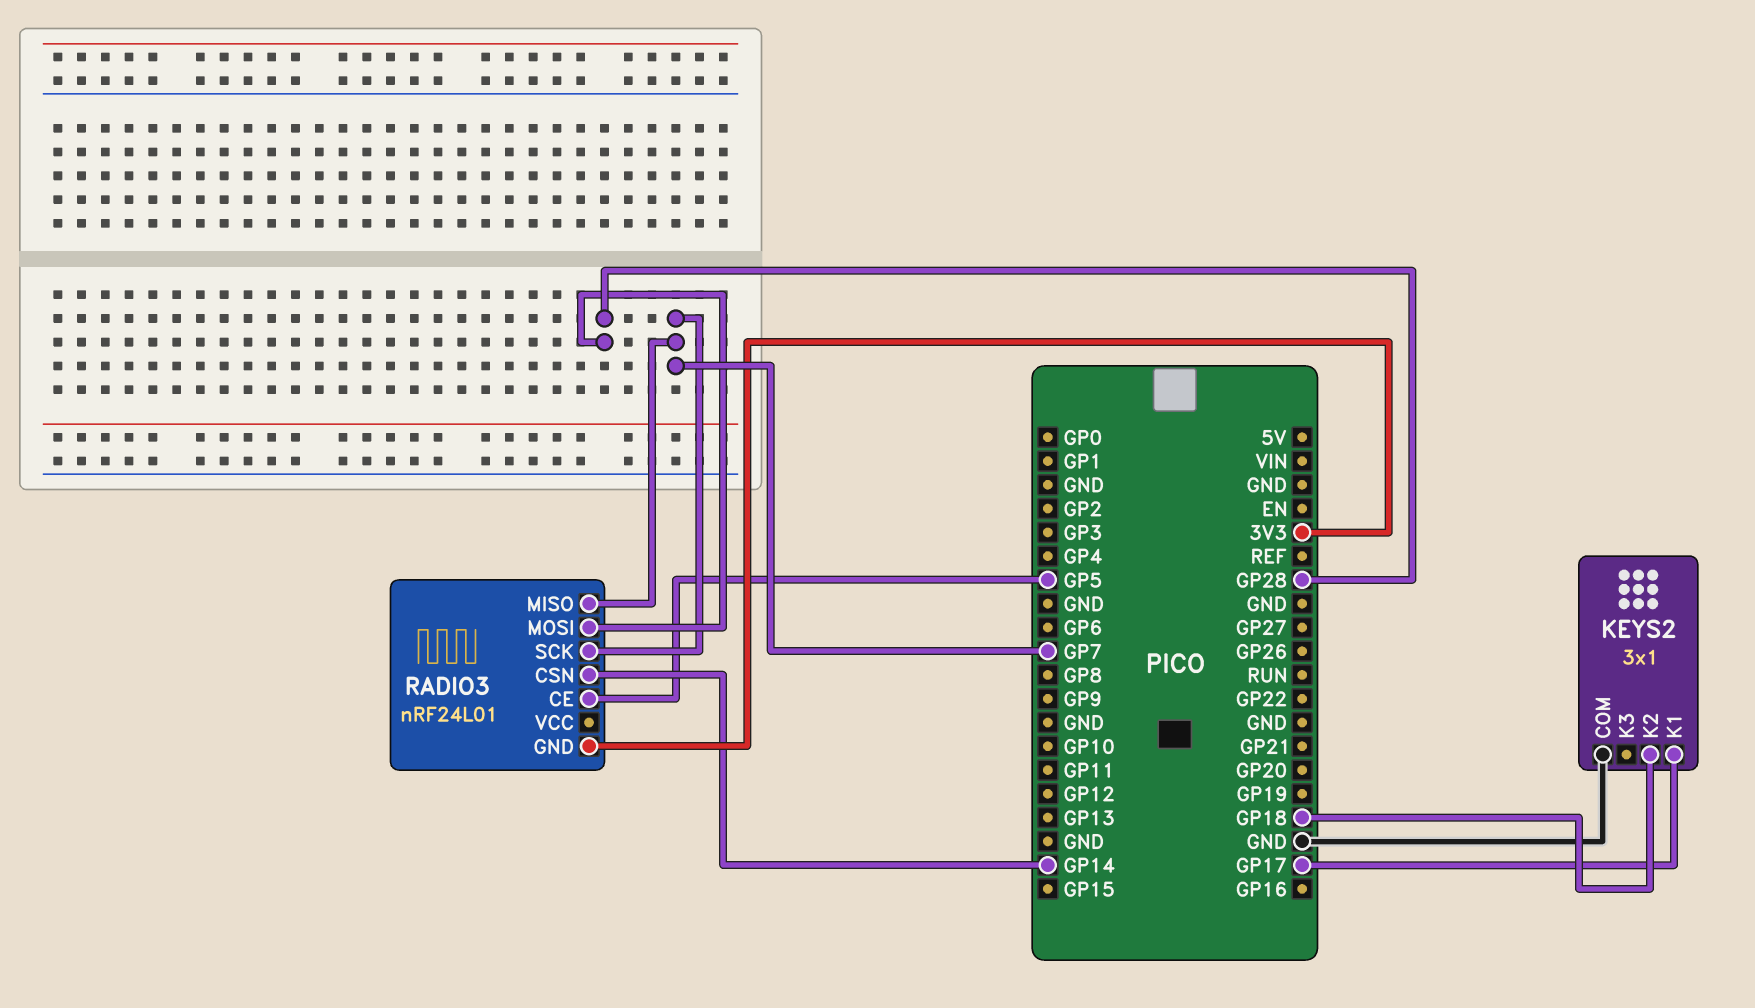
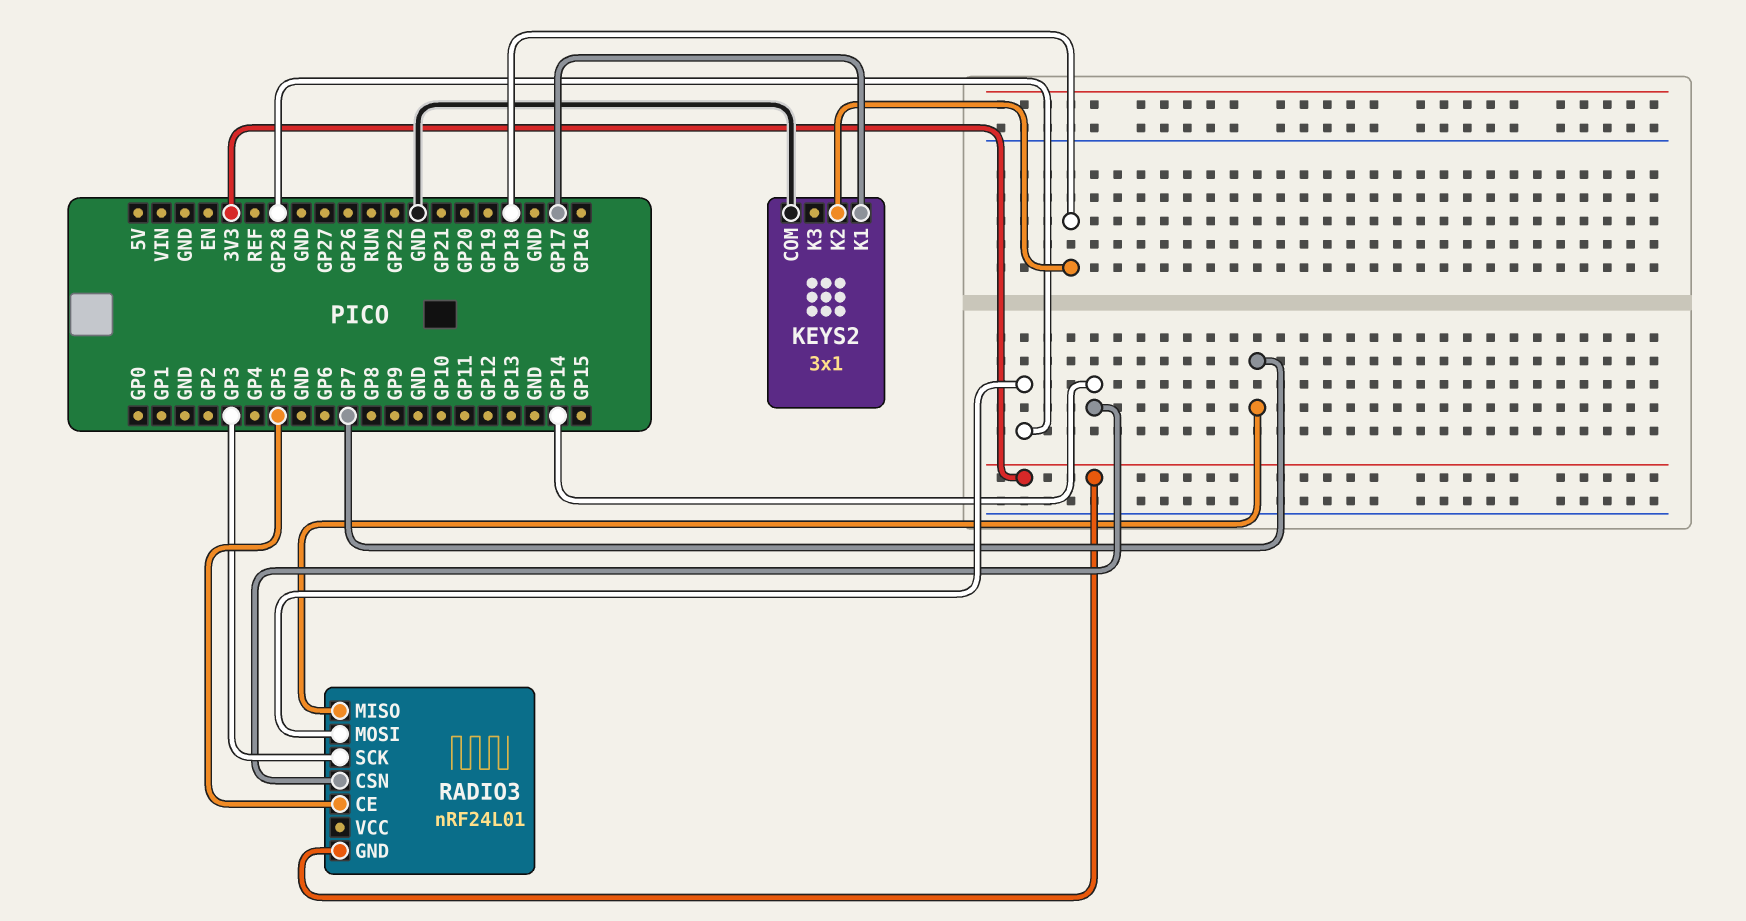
RADIO3 pin SCK: GP7 -> GP3

